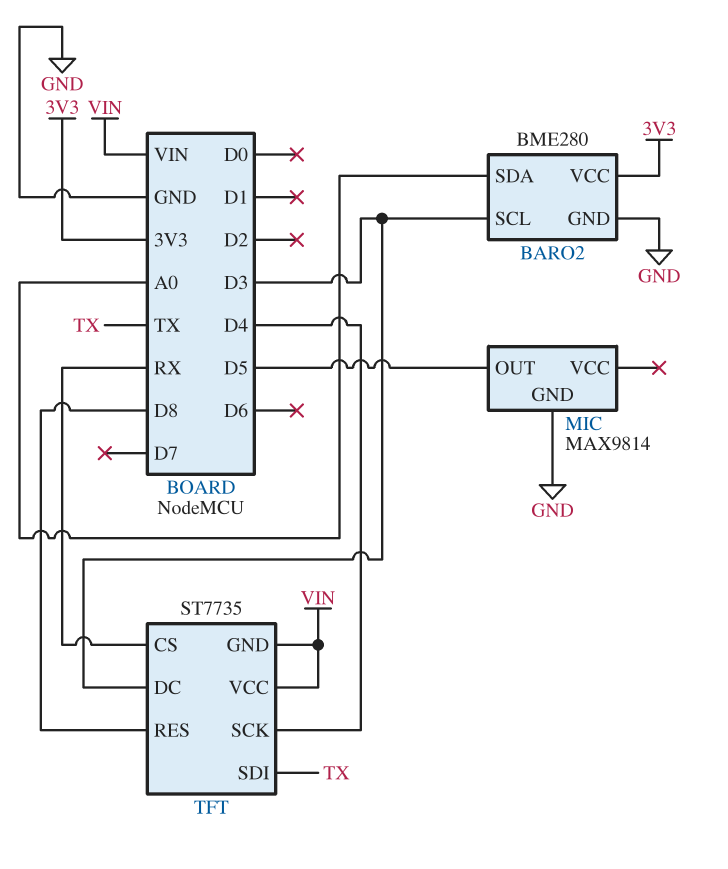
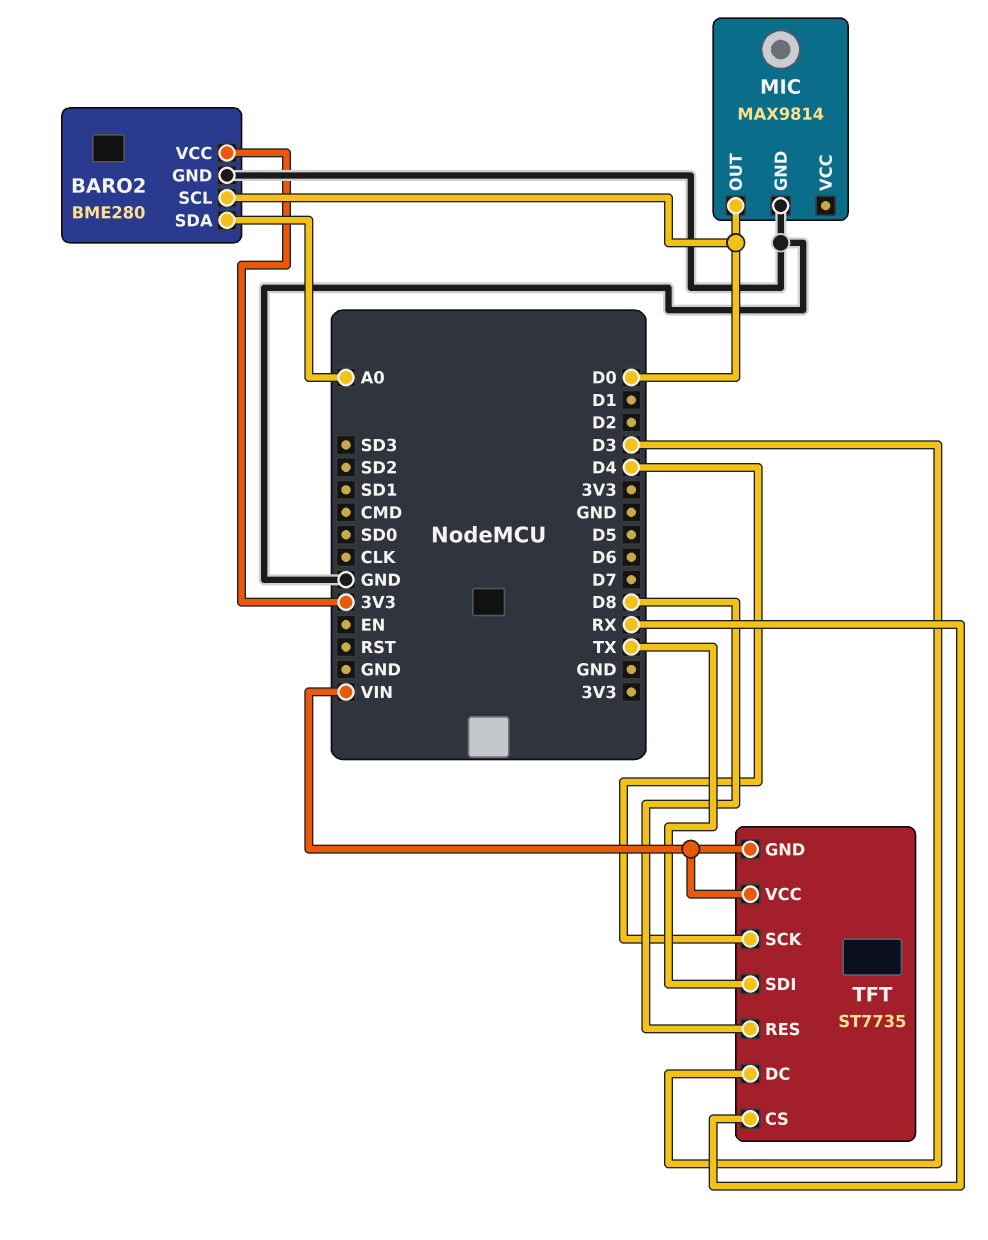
BARO2 pin SCL: D3 -> D0
MIC pin OUT: D5 -> D0

